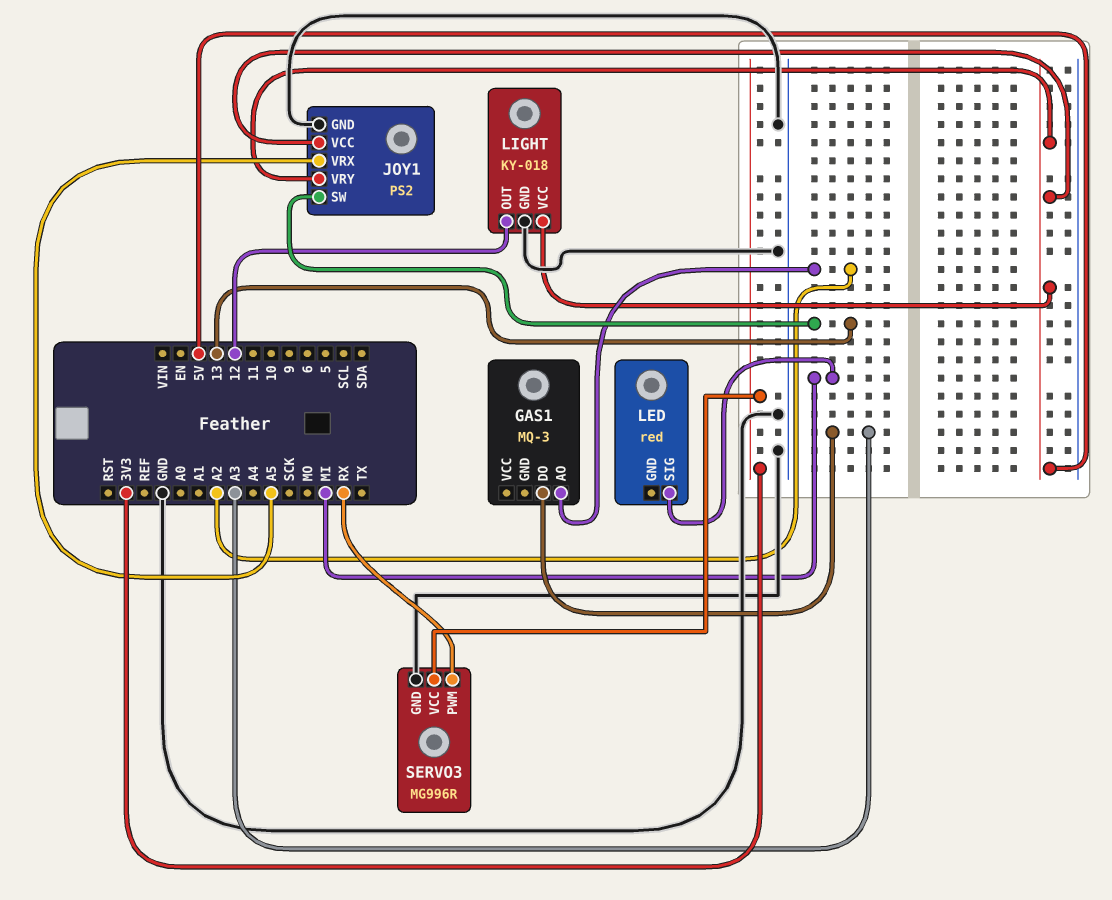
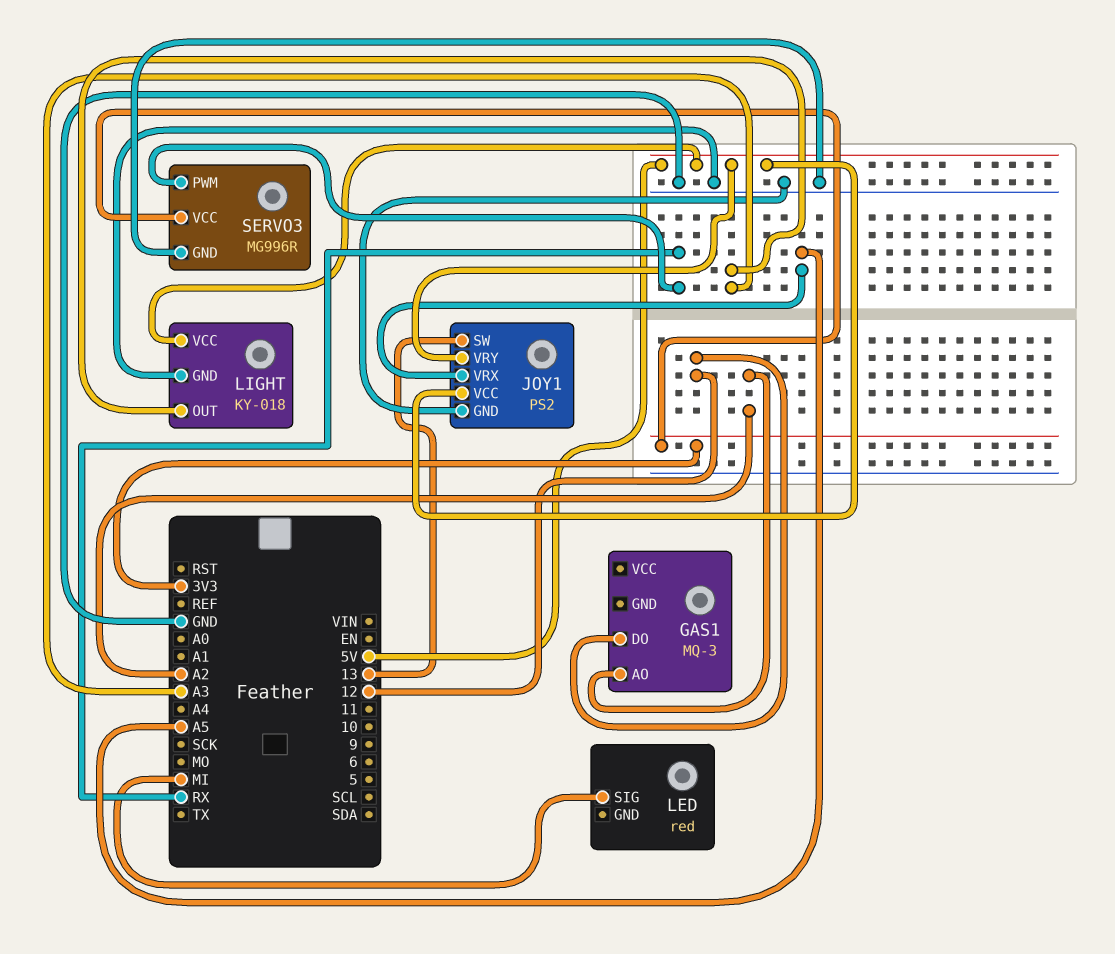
GAS1 pin DO: A3 -> 12
LIGHT pin OUT: 12 -> A3

